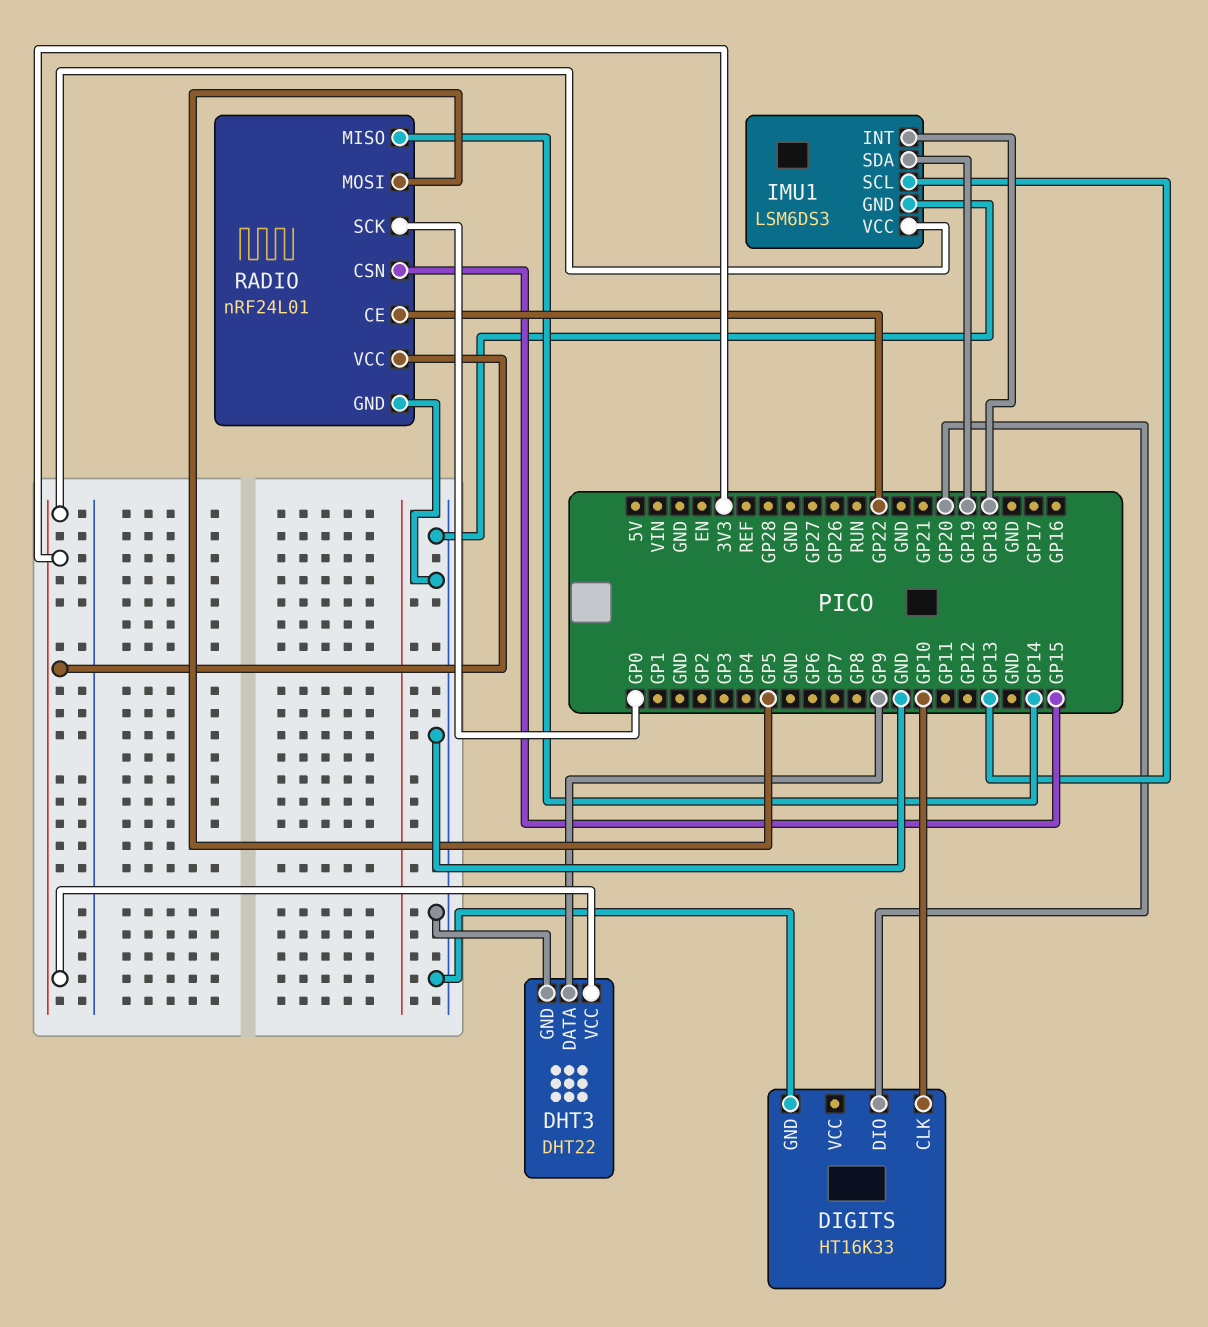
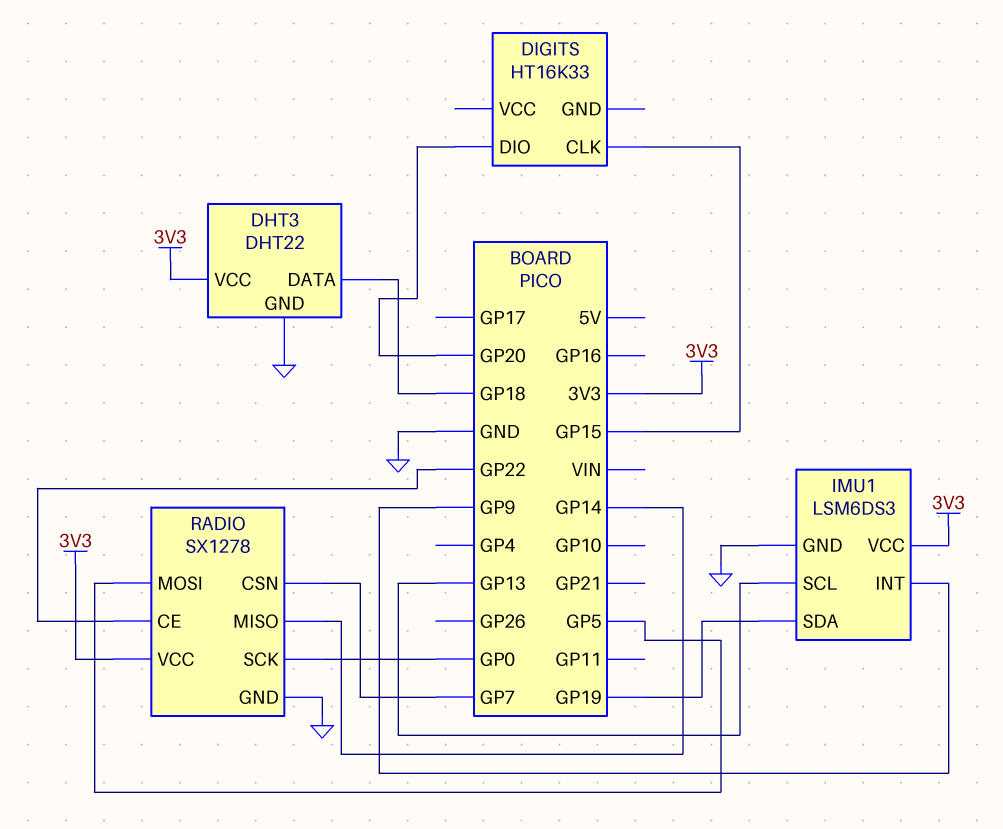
DHT3 pin DATA: GP9 -> GP18
DIGITS pin CLK: GP10 -> GP15
DIGITS pin GND: GND -> none
IMU1 pin INT: GP18 -> GP9
RADIO: nRF24L01 -> SX1278
RADIO pin CSN: GP15 -> GP7

